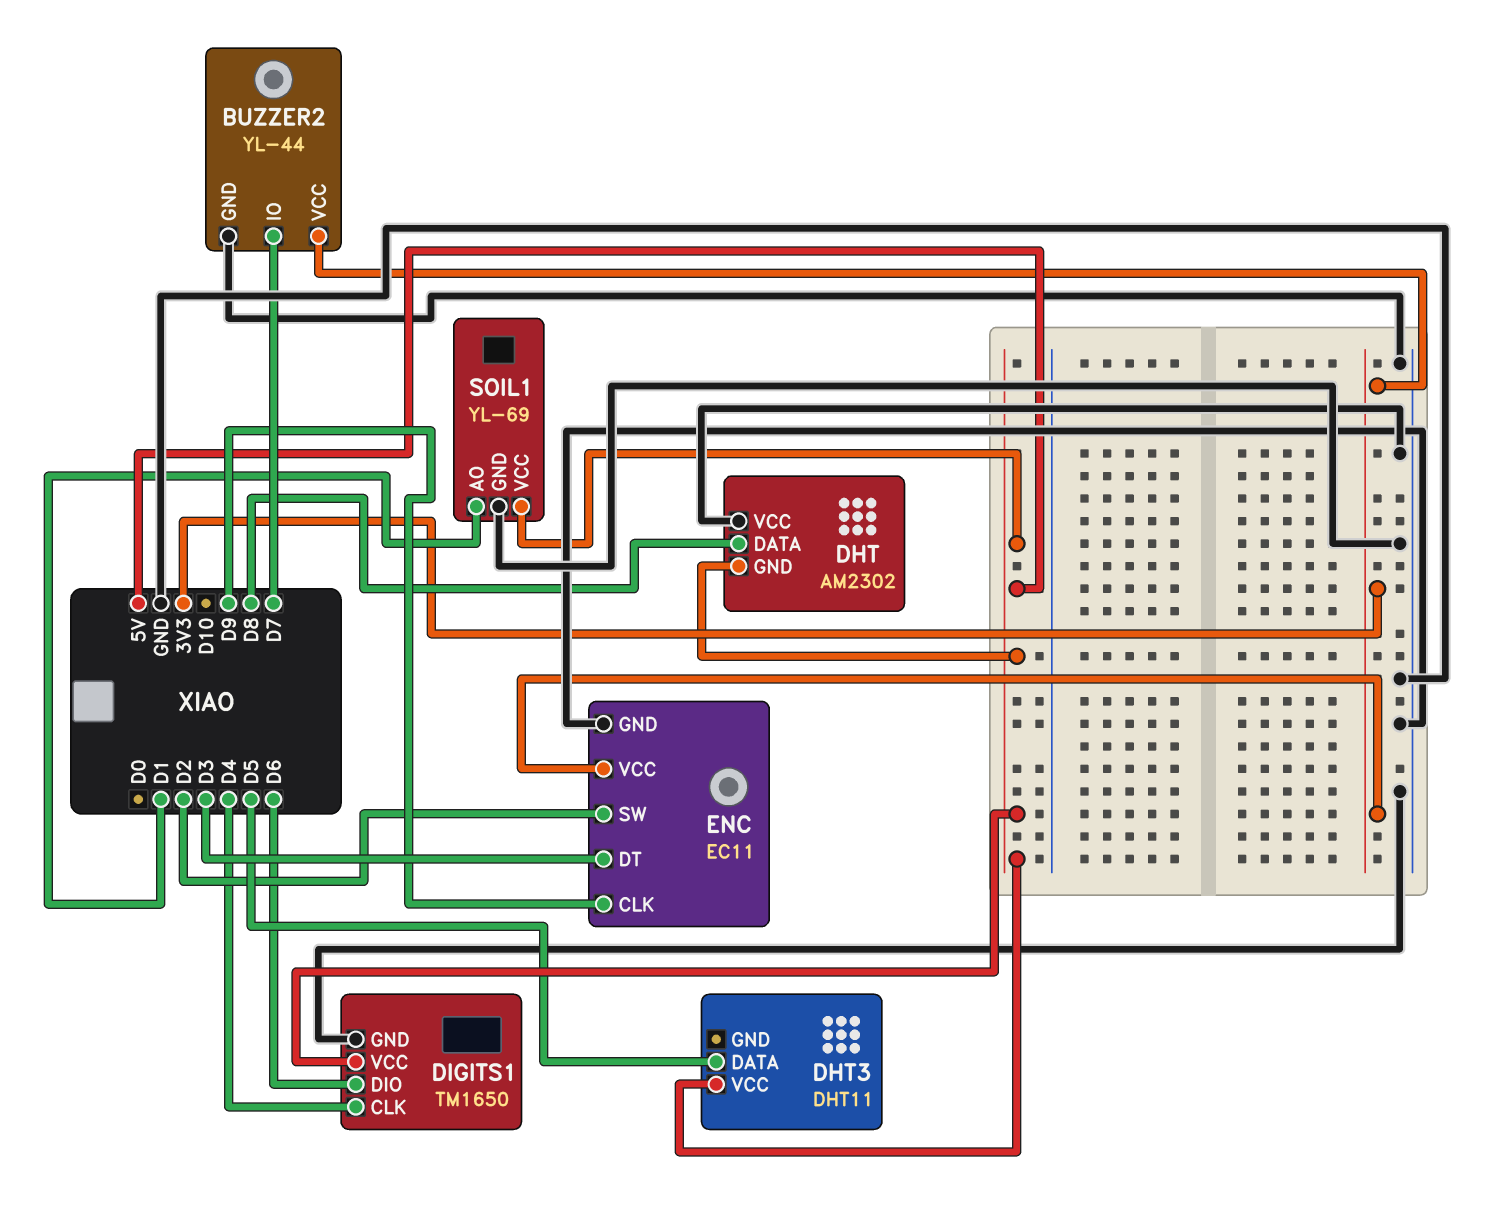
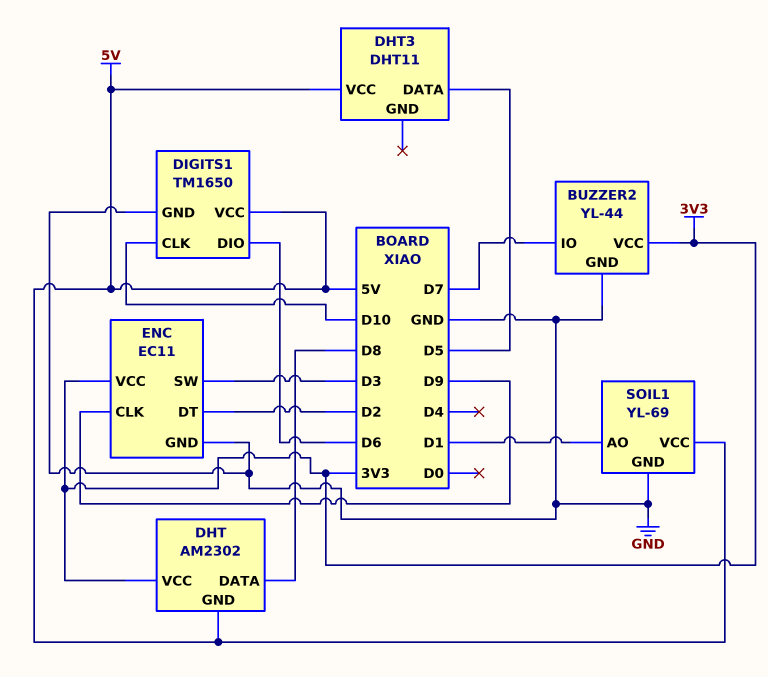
DHT pin VCC: GND -> 3V3
DIGITS1 pin CLK: D4 -> D10
ENC pin DT: D3 -> D2
ENC pin SW: D2 -> D3

